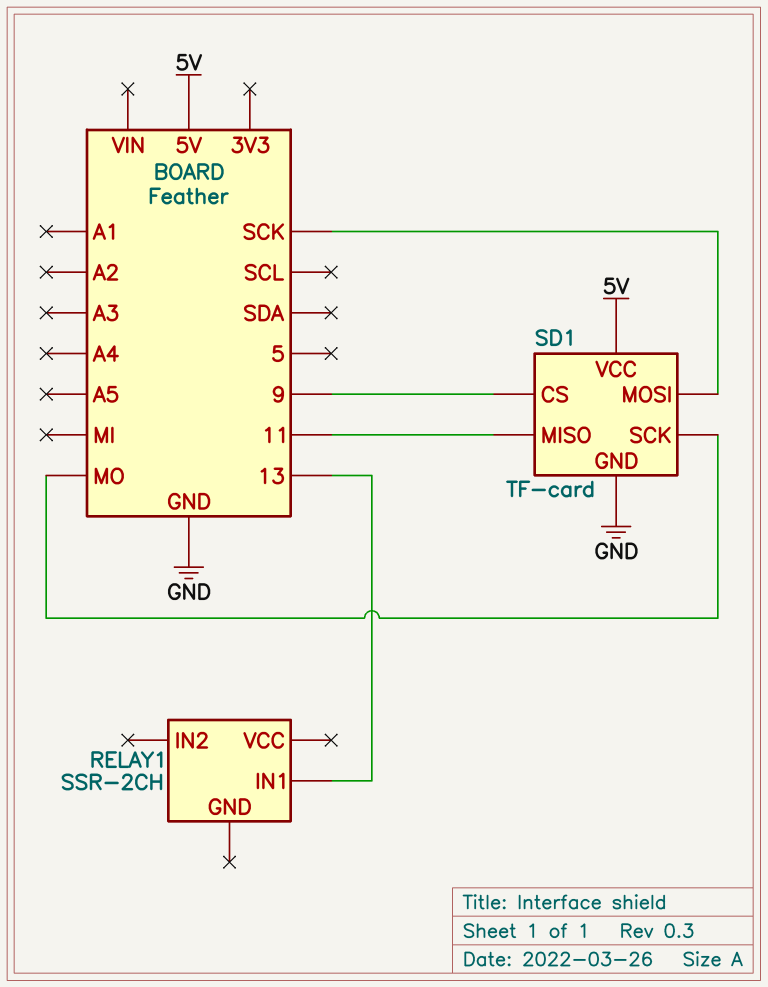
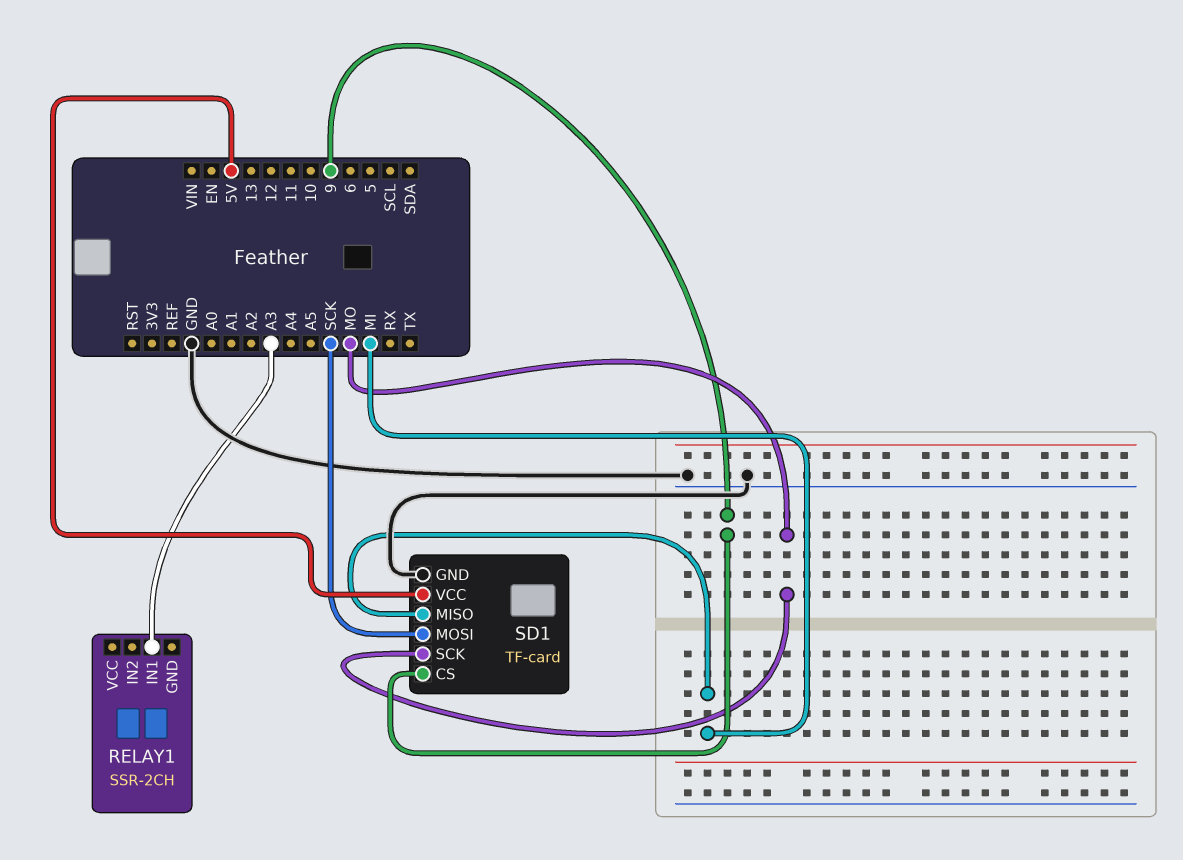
RELAY1 pin IN1: 13 -> A3
SD1 pin MISO: 11 -> MI

